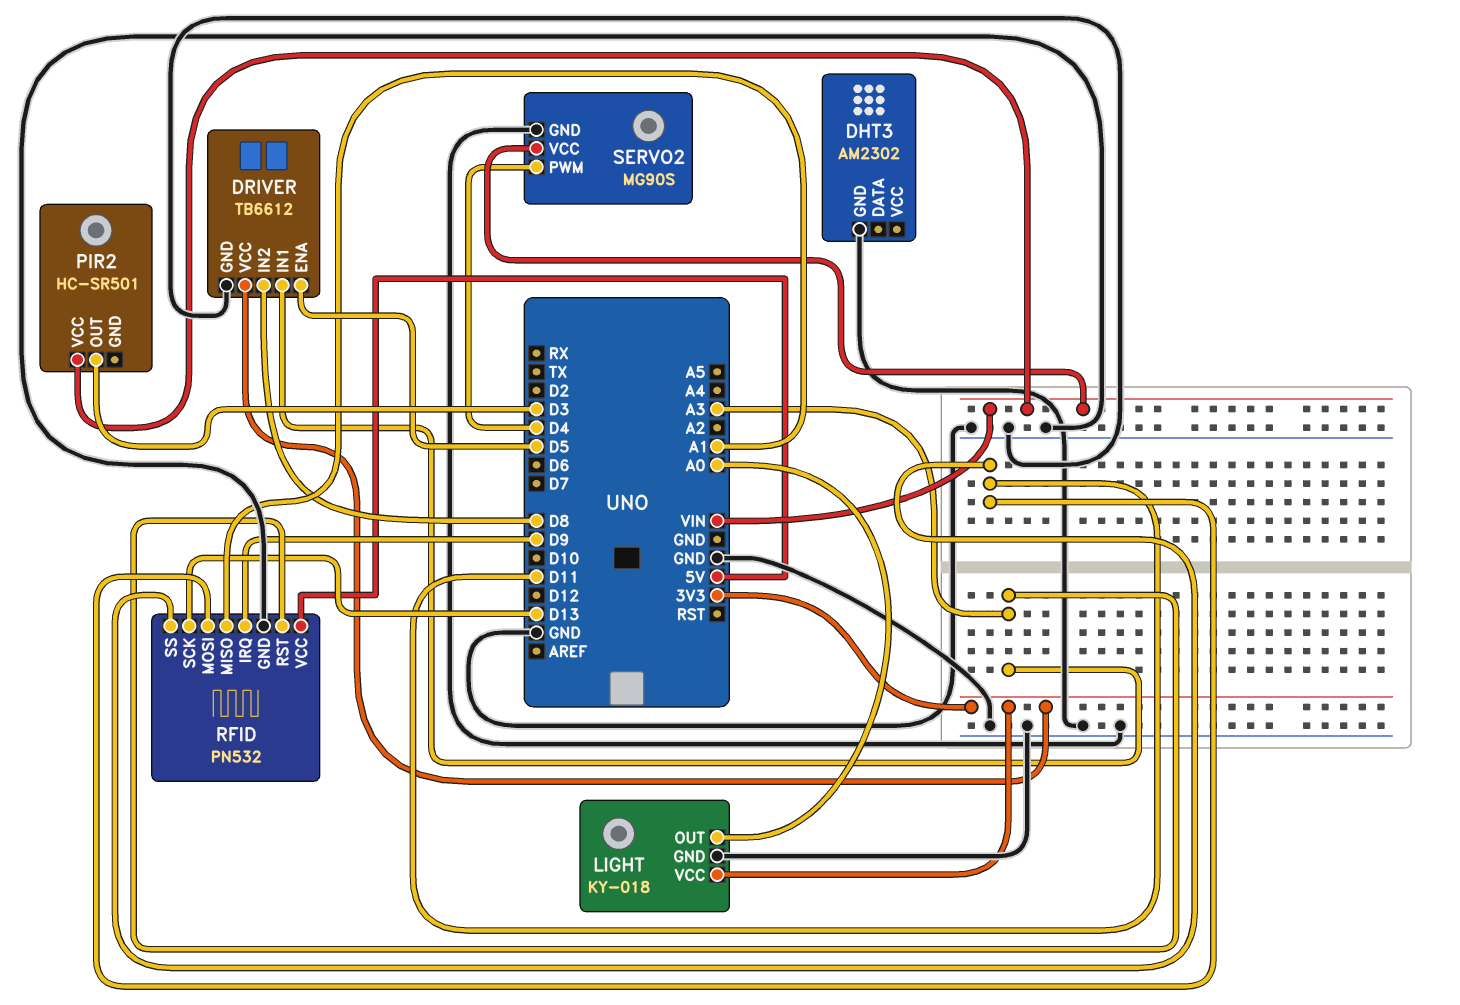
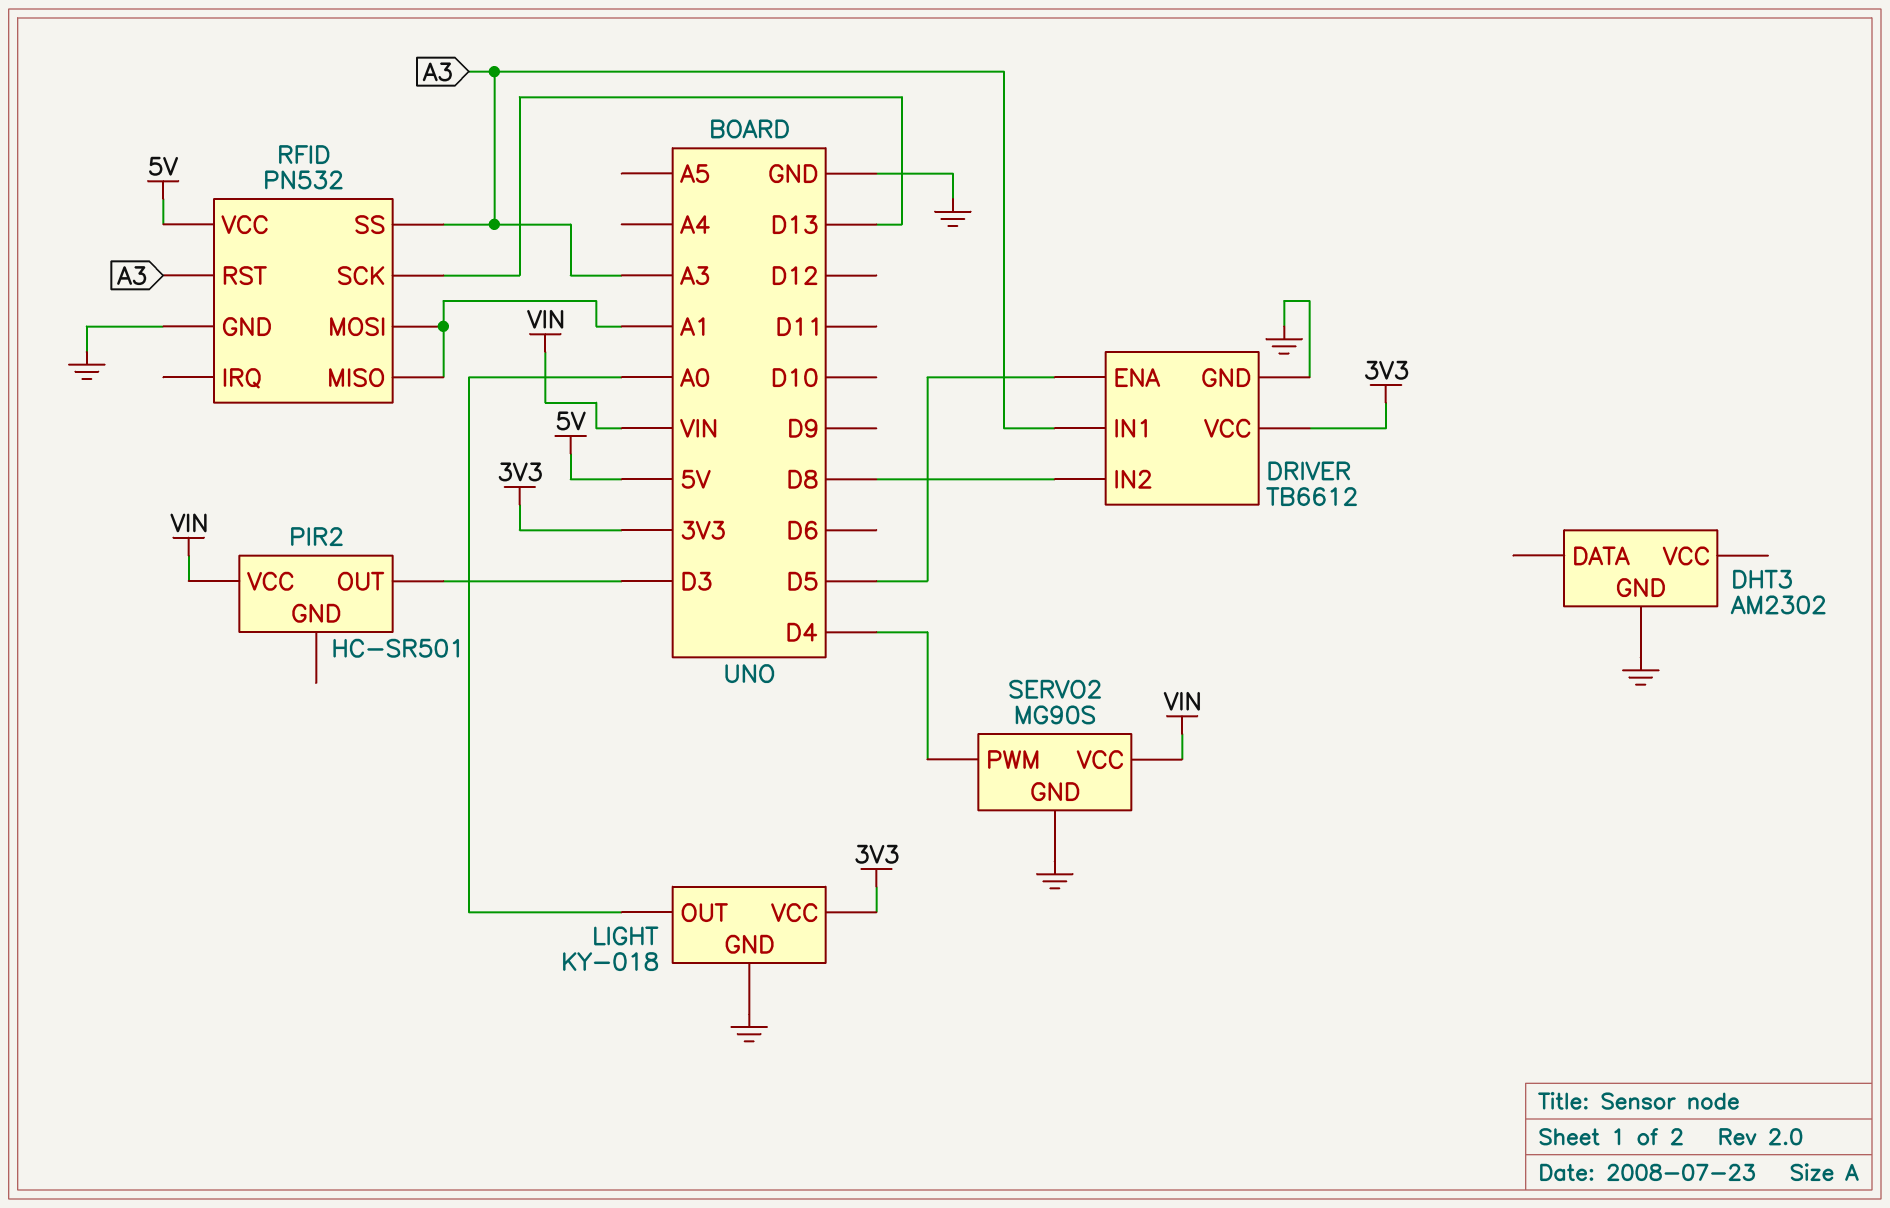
RFID pin IRQ: D9 -> none
RFID pin MOSI: D11 -> A1
RFID pin SS: D11 -> A3

